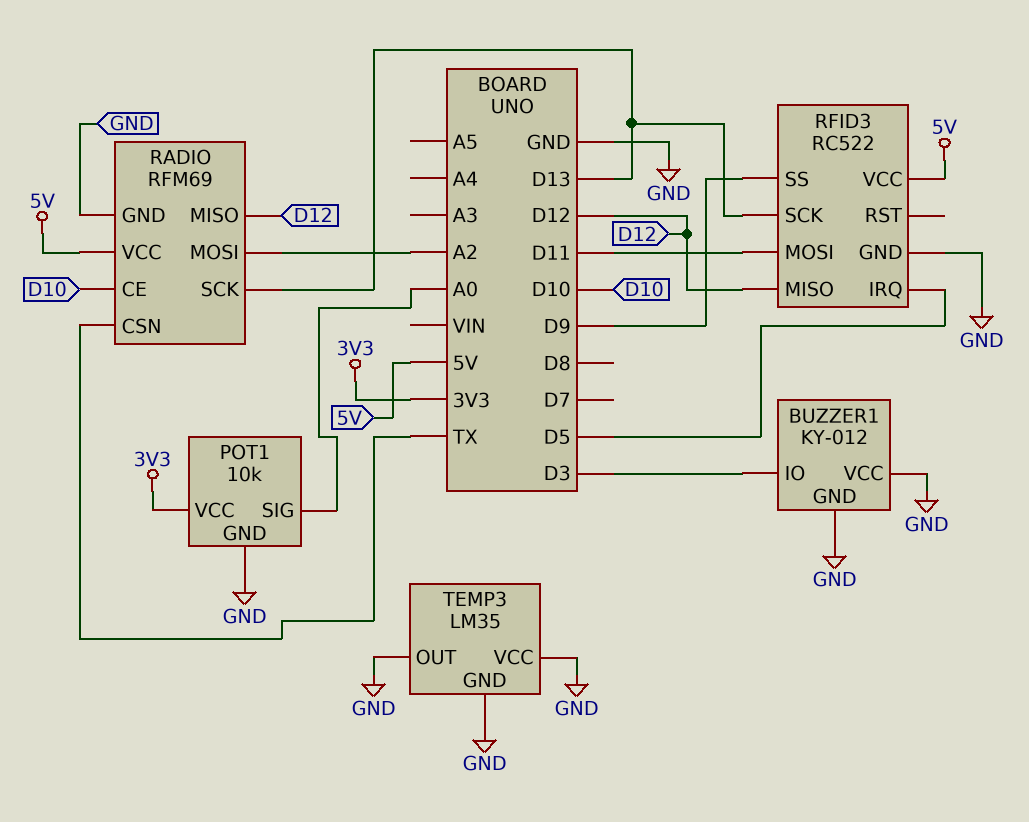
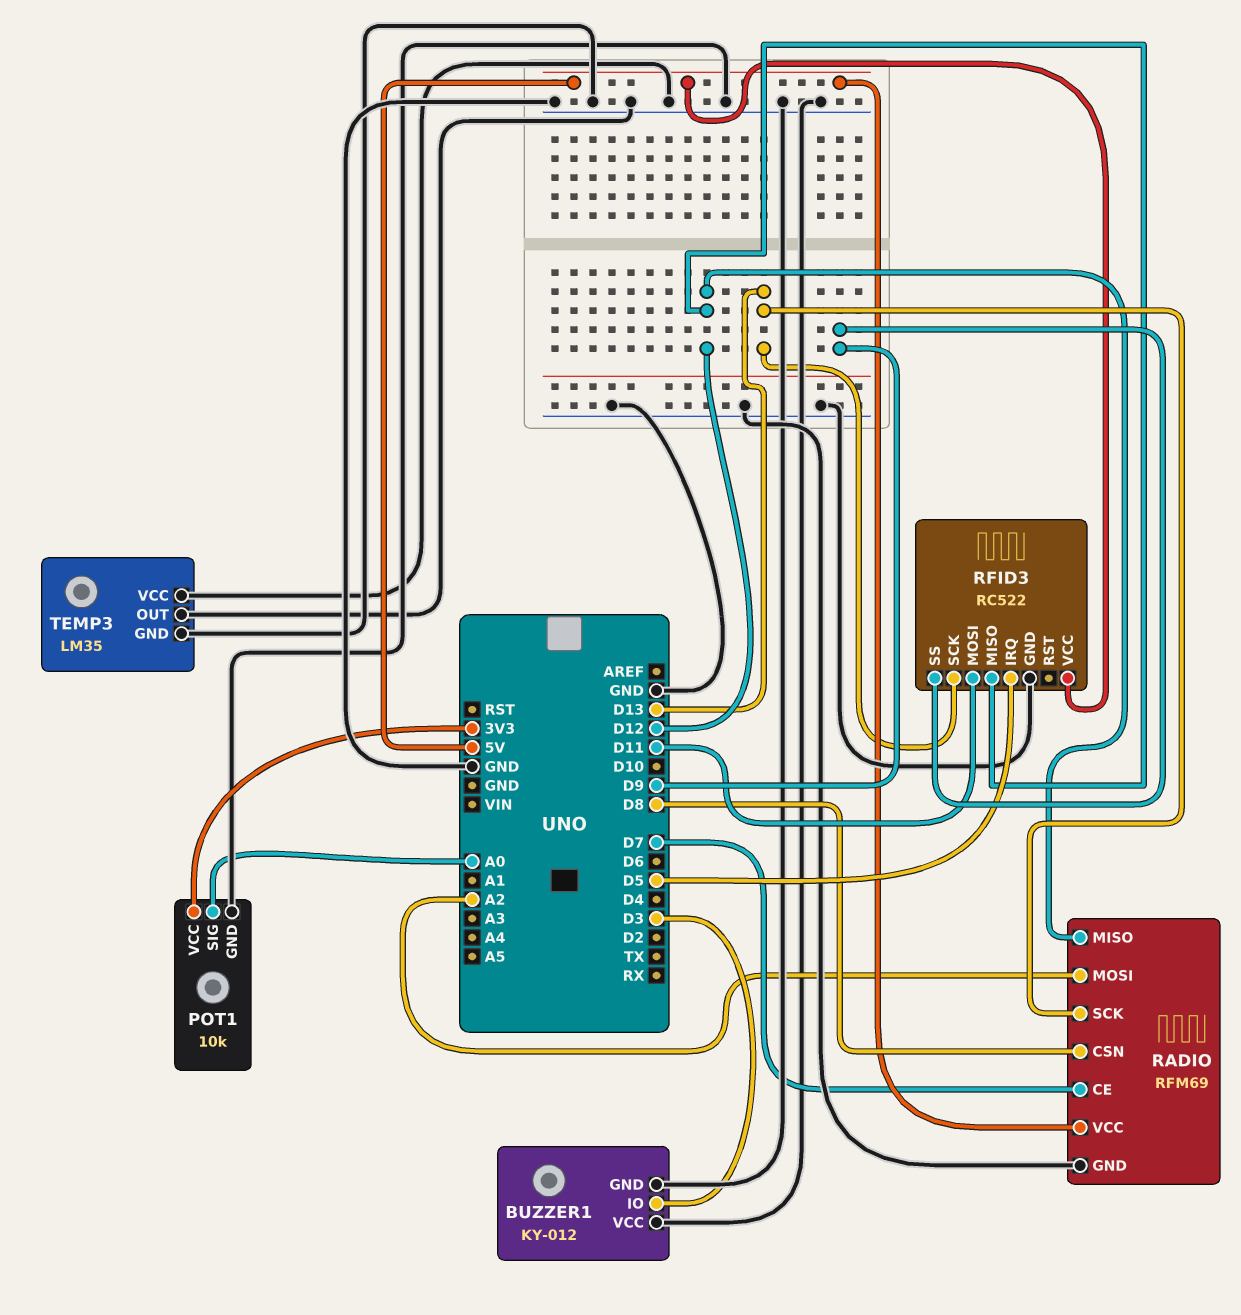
RADIO pin CE: D10 -> D7
RADIO pin CSN: TX -> D8

